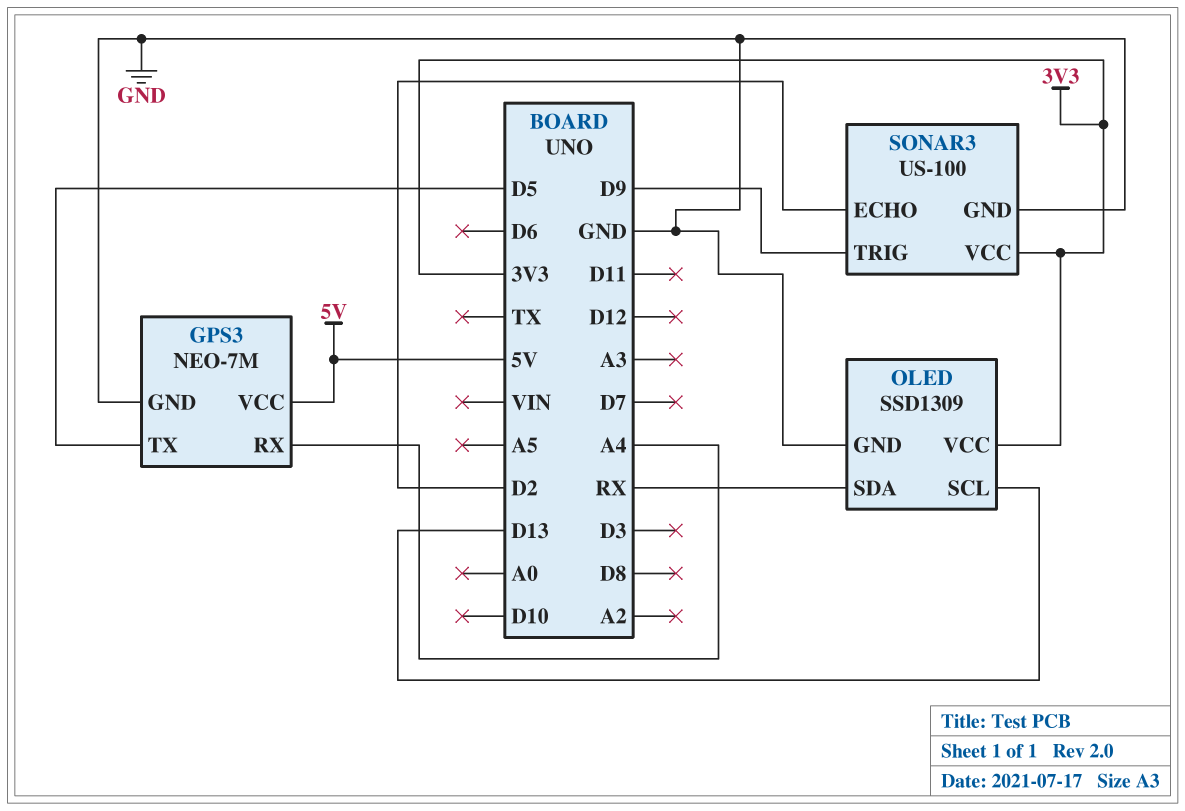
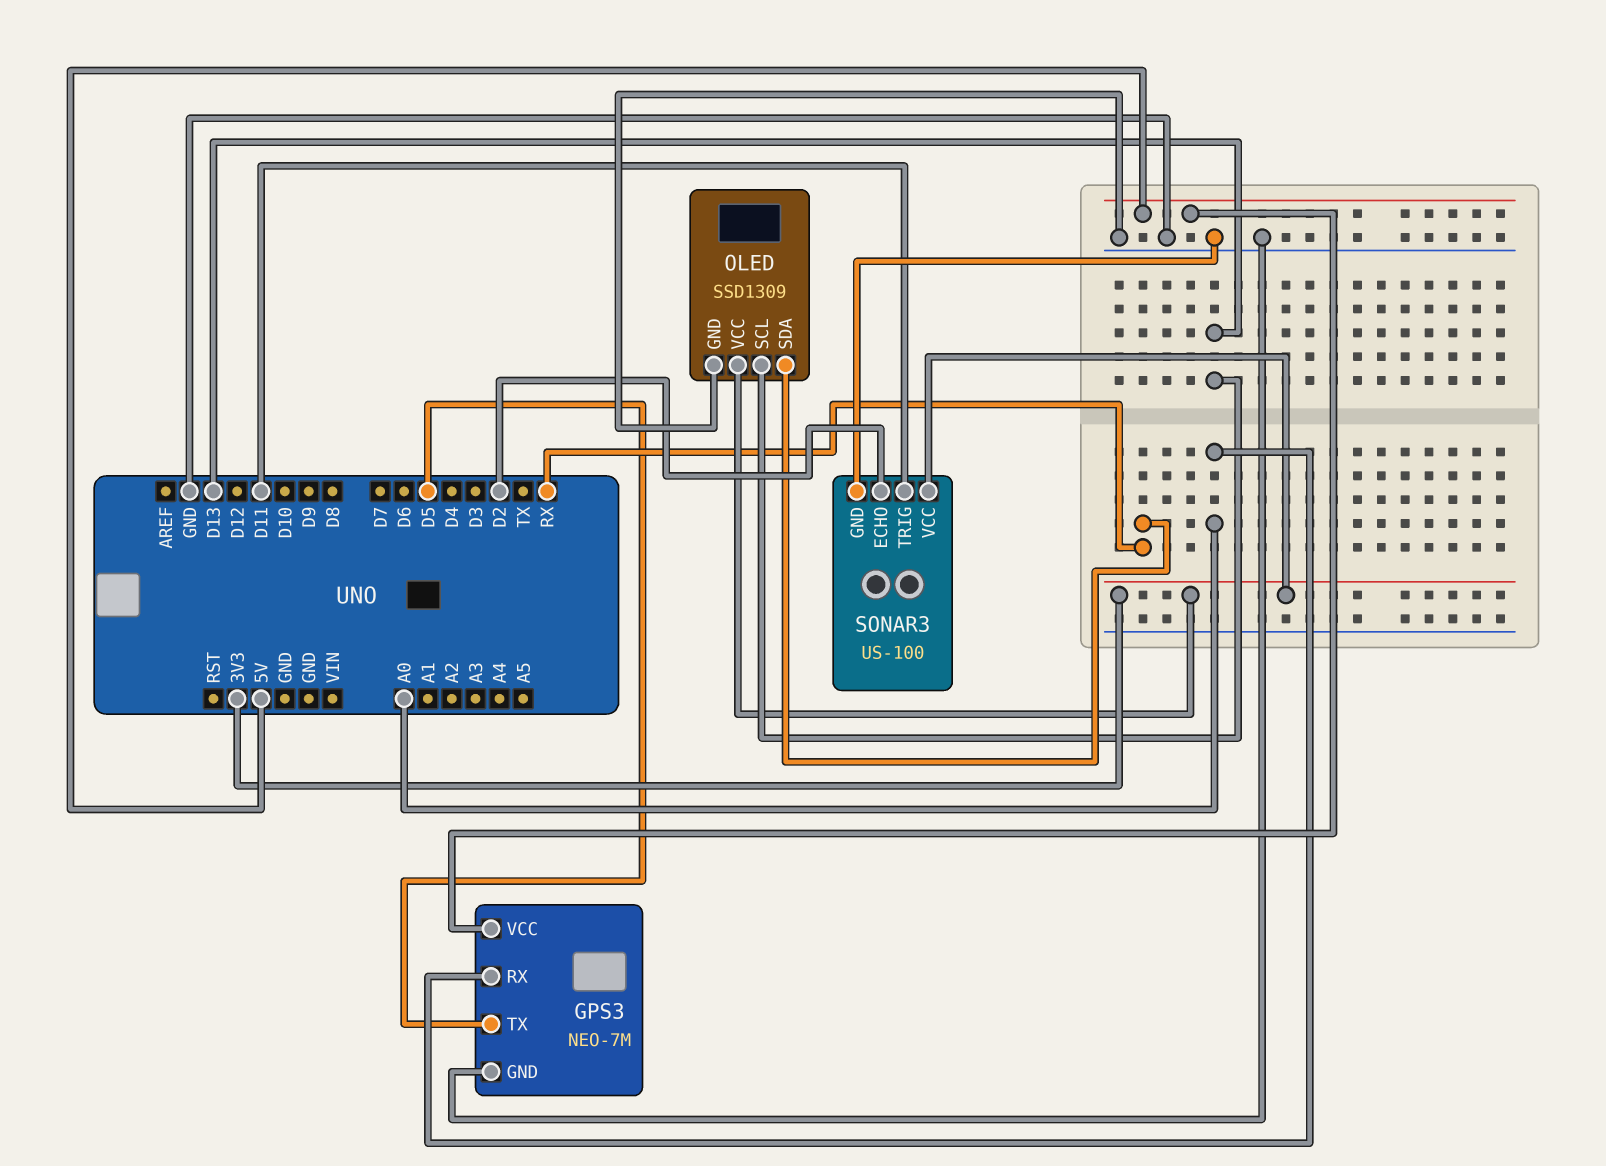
GPS3 pin RX: A4 -> A0
SONAR3 pin TRIG: D9 -> D11

